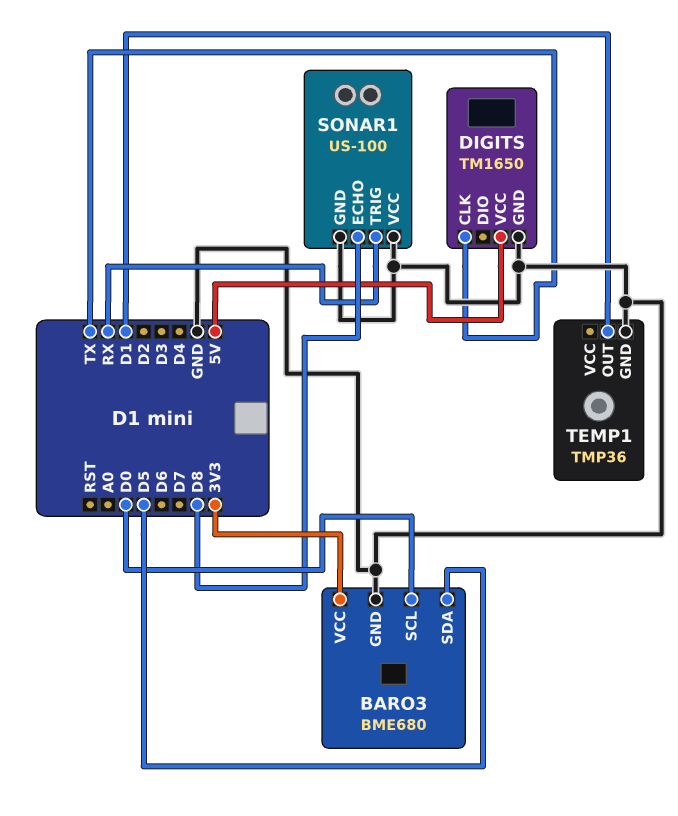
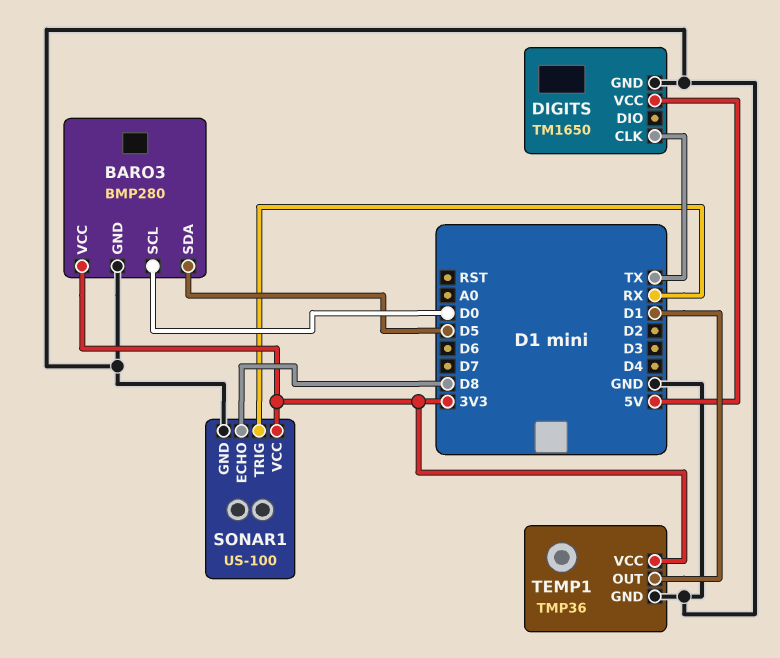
BARO3: BME680 -> BMP280
SONAR1 pin VCC: GND -> 3V3
TEMP1 pin VCC: none -> 3V3

